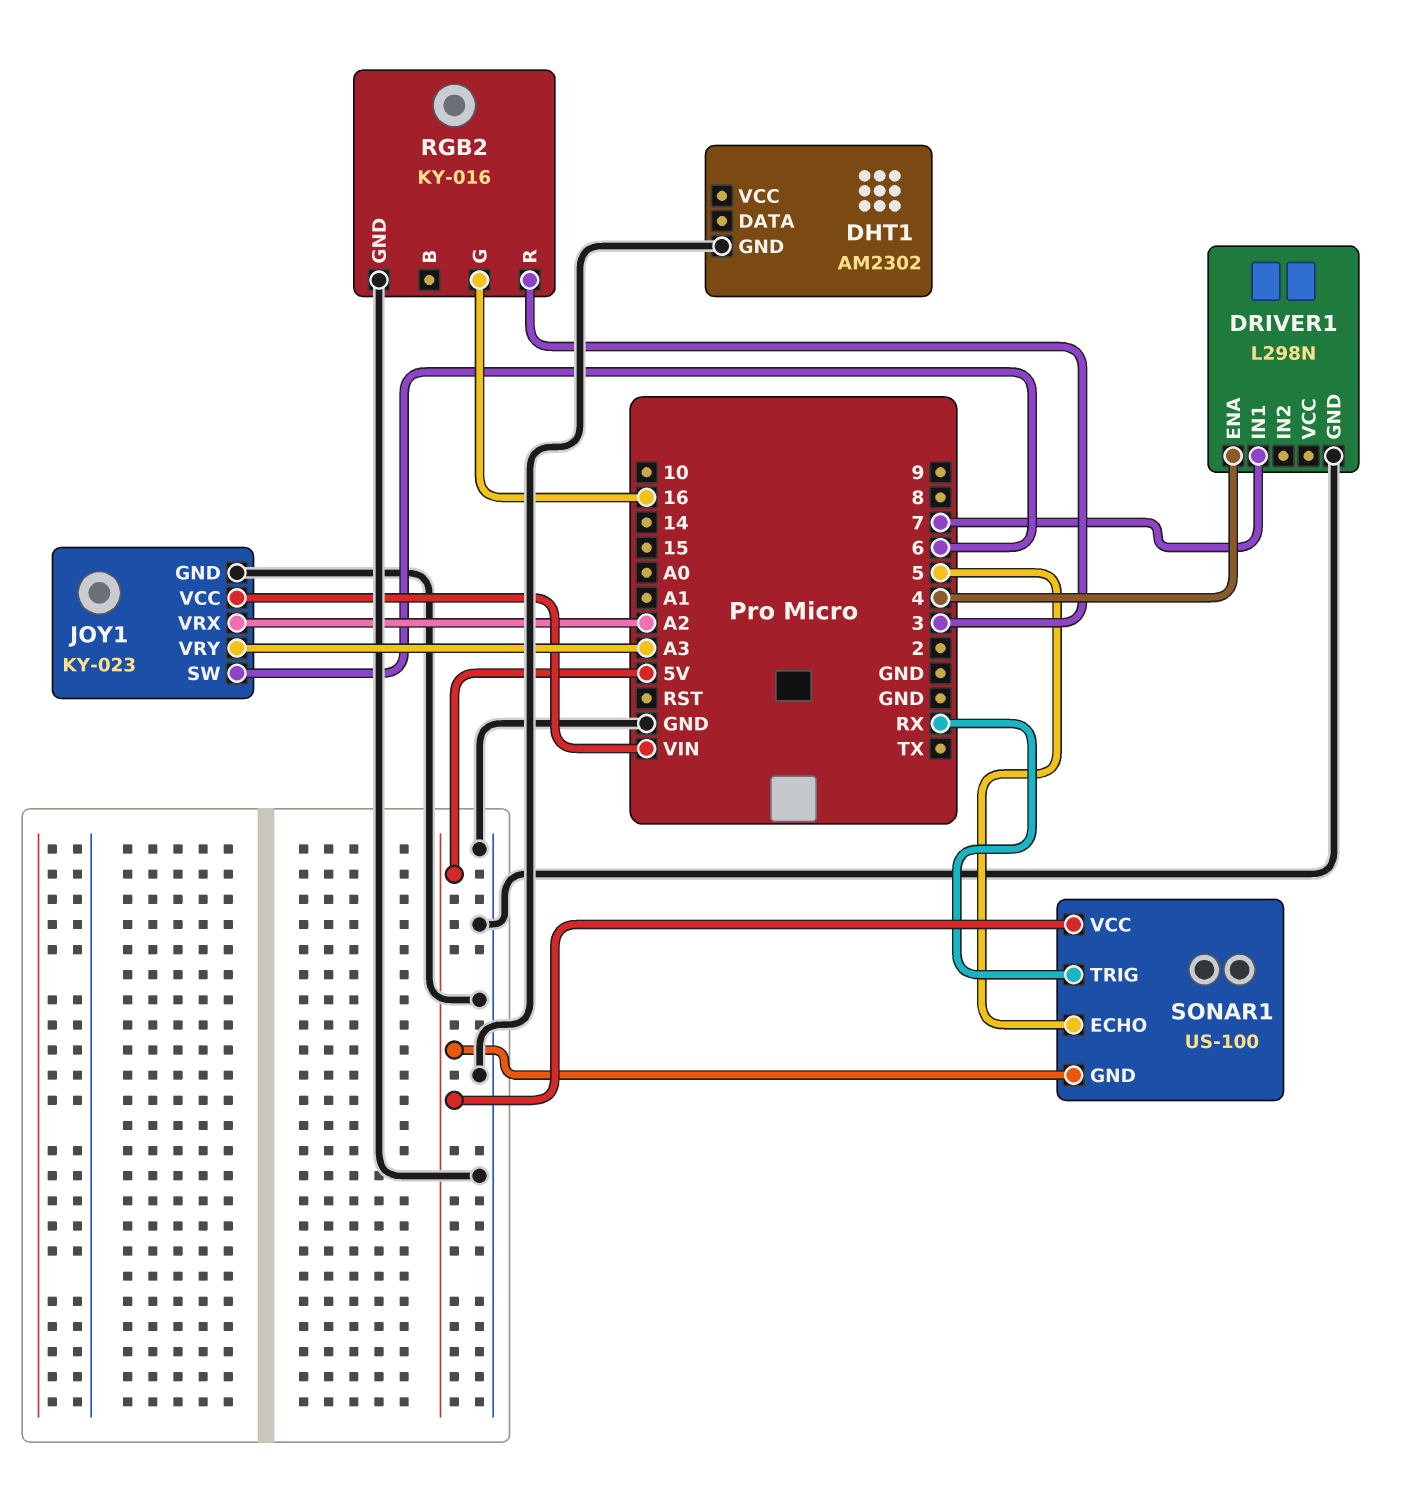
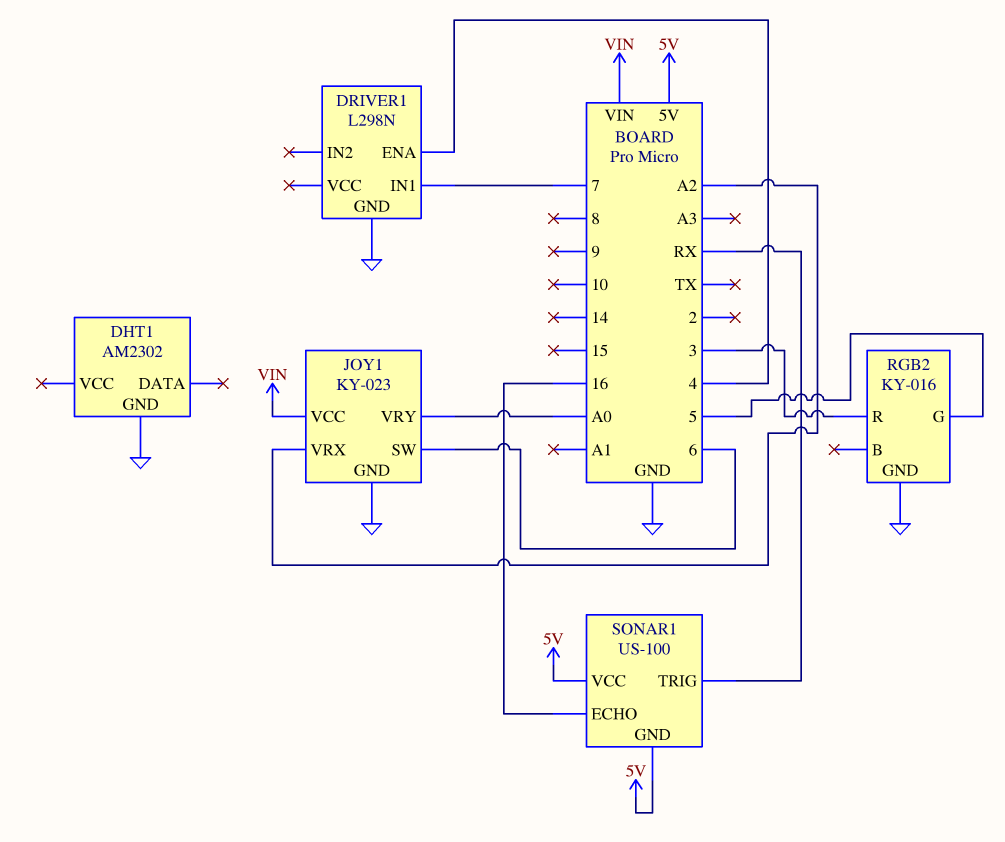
JOY1 pin VRY: A3 -> A0
RGB2 pin G: 16 -> 5
SONAR1 pin ECHO: 5 -> 16

